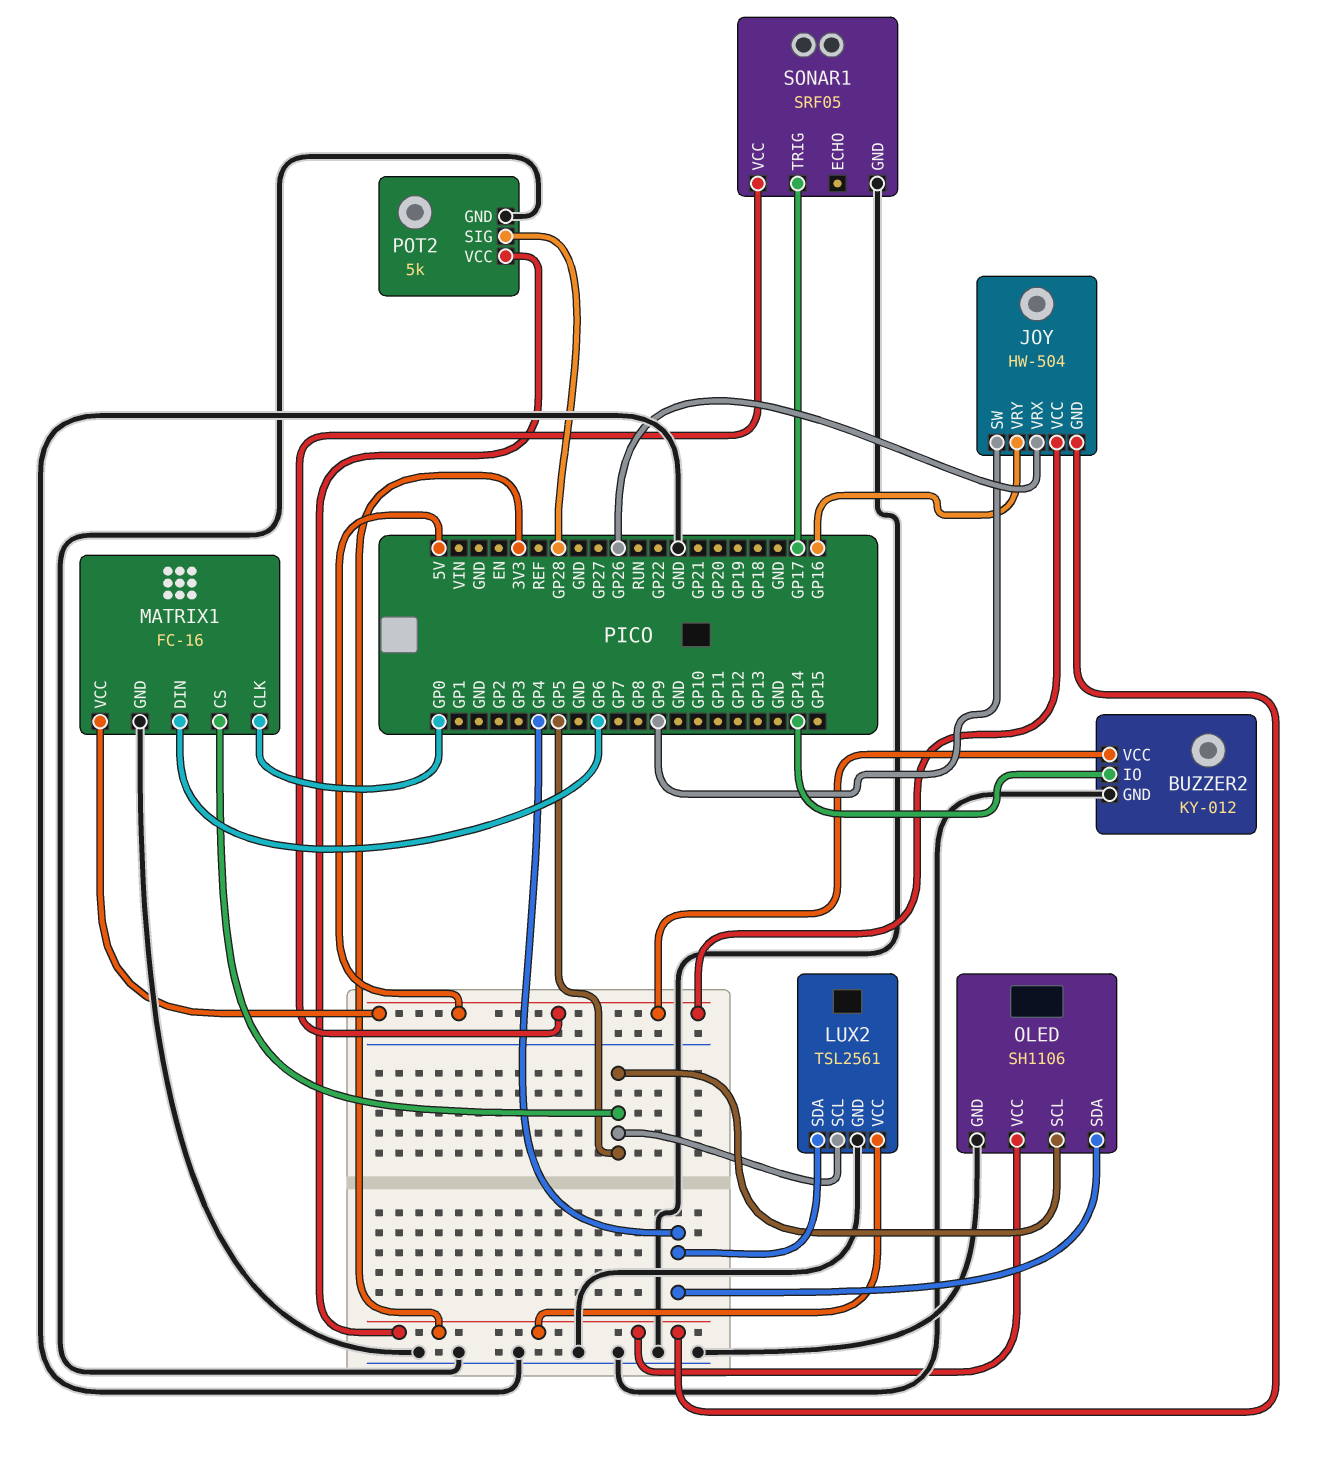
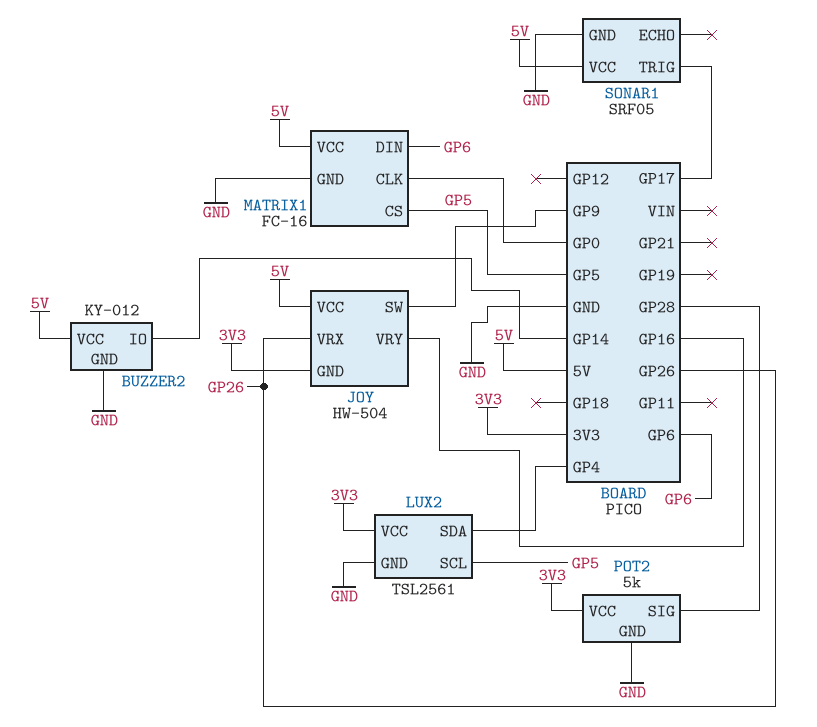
OLED: SH1106 -> none
OLED pin GND: GND -> none
OLED pin SCL: GP5 -> none
OLED pin SDA: GP4 -> none
OLED pin VCC: 3V3 -> none

